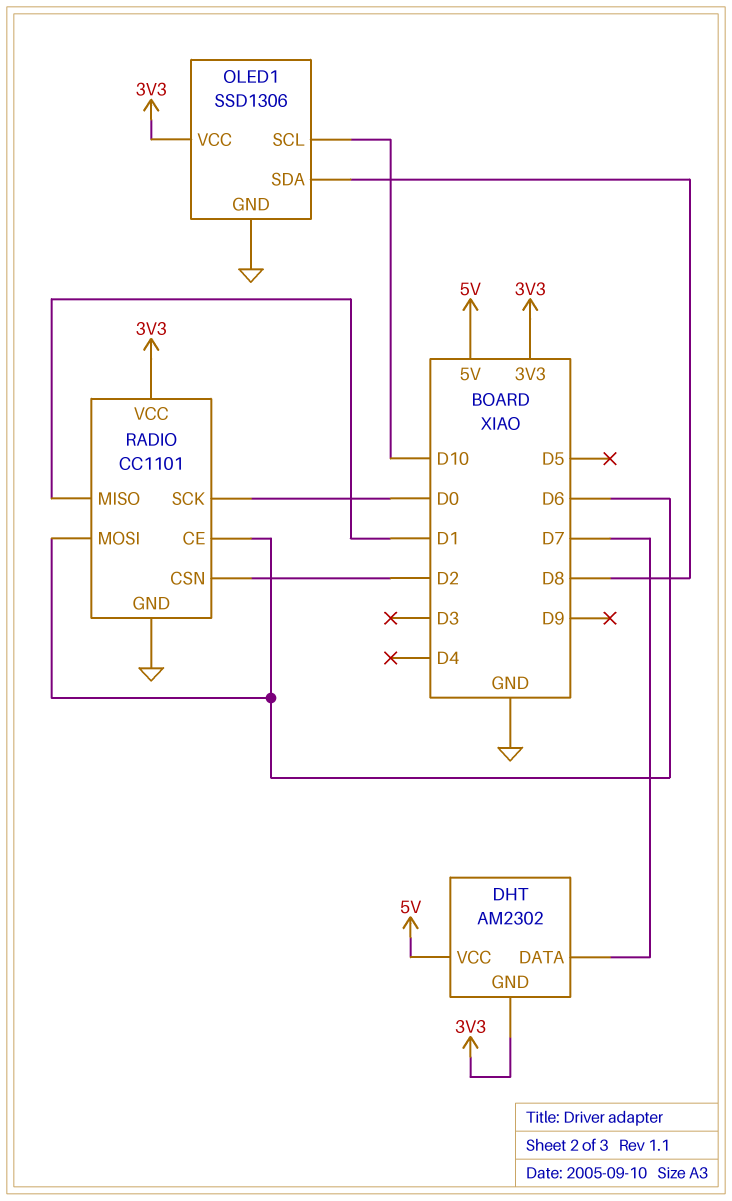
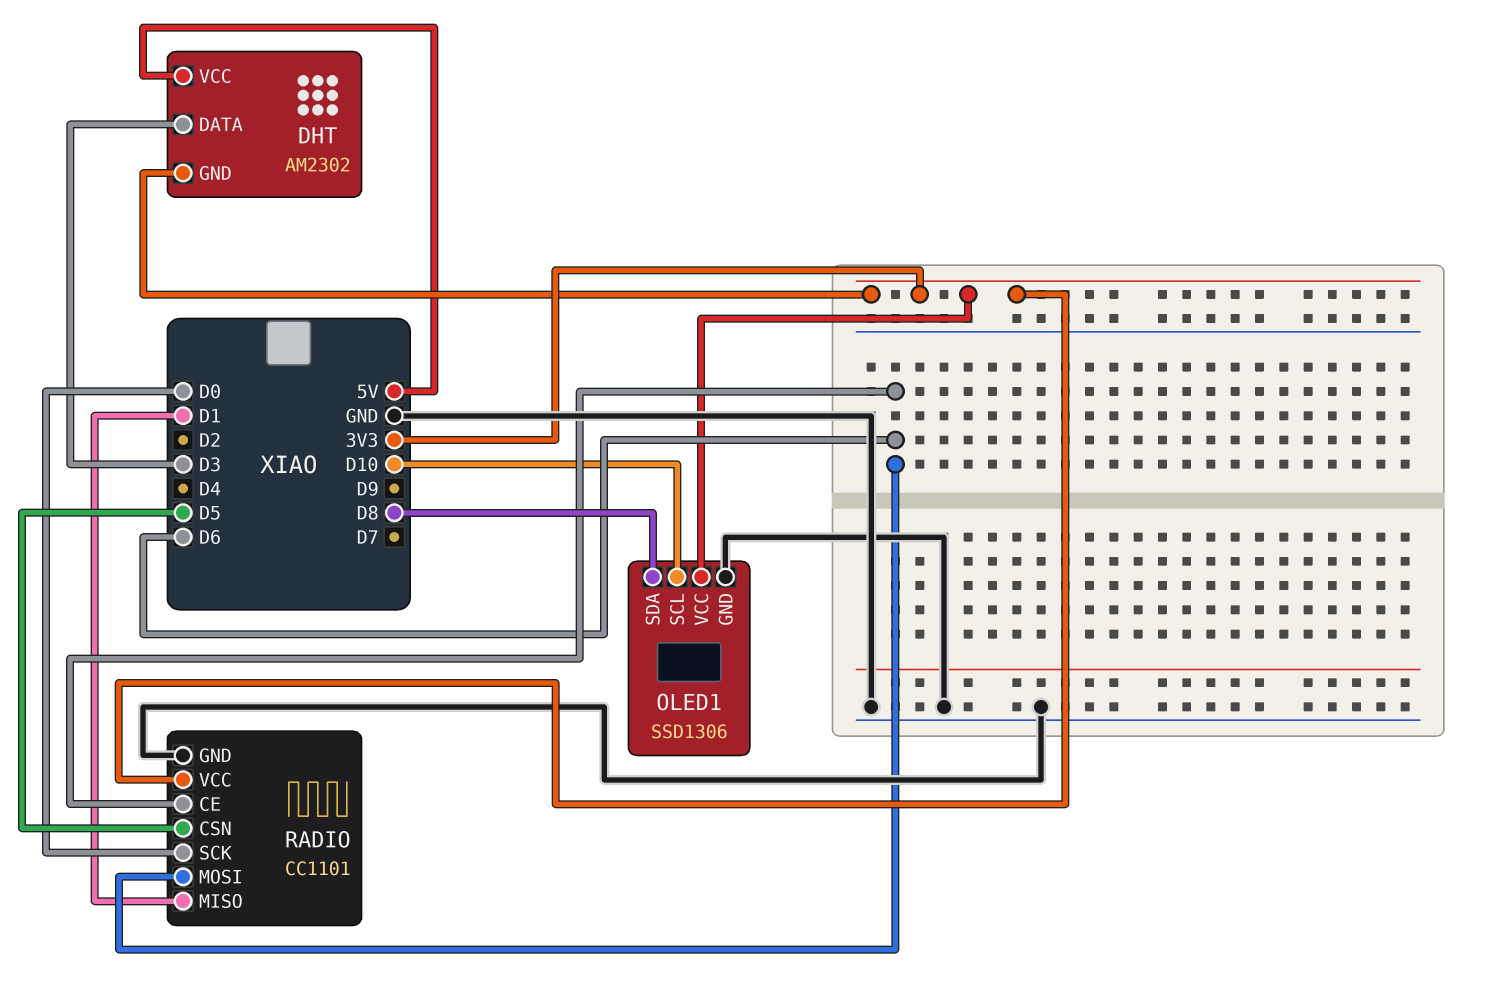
DHT pin DATA: D7 -> D3
RADIO pin CSN: D2 -> D5

